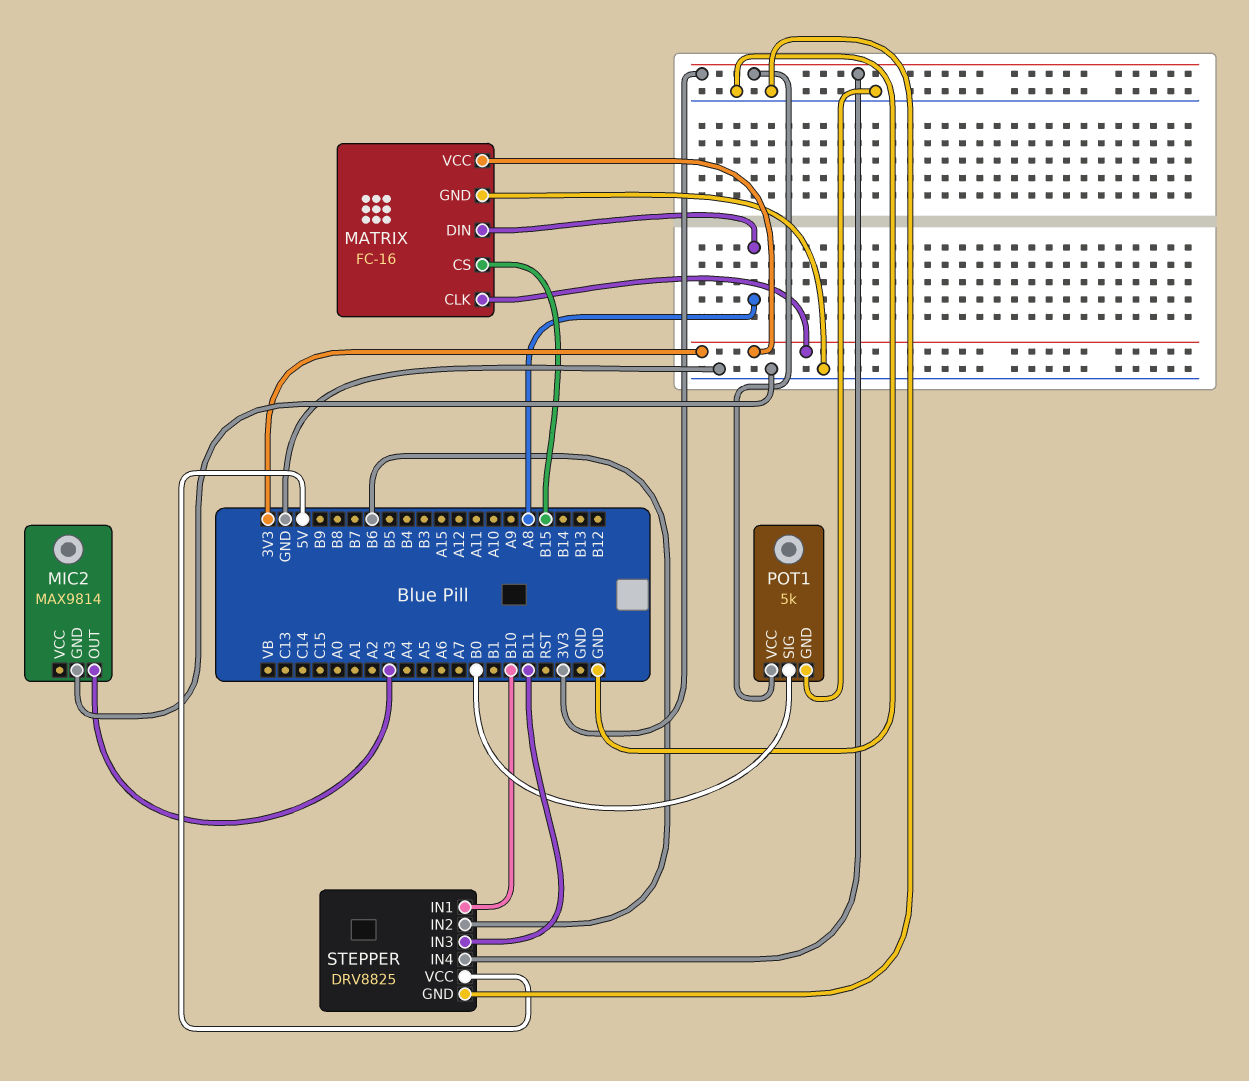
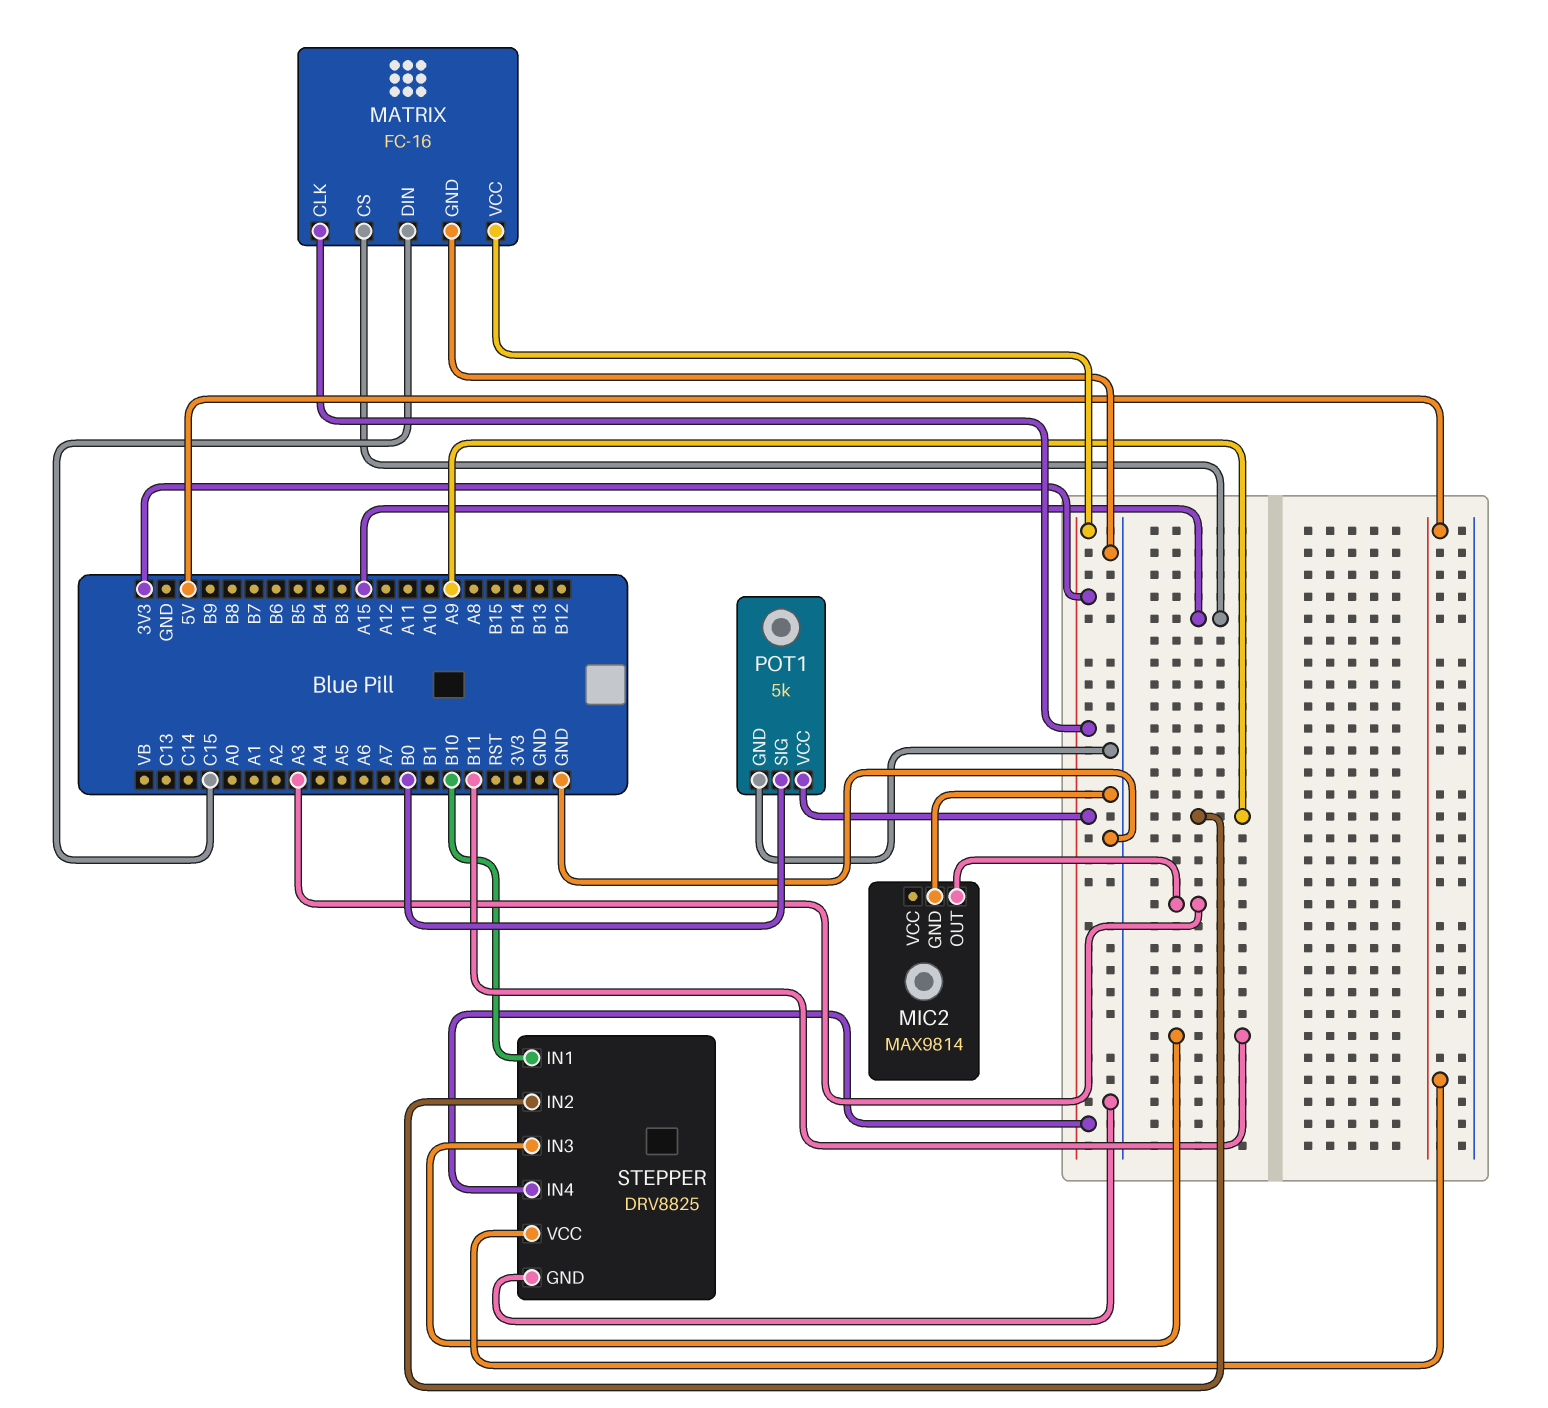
MATRIX pin CS: B15 -> A15
MATRIX pin DIN: A8 -> C15
STEPPER pin IN2: B6 -> A9

